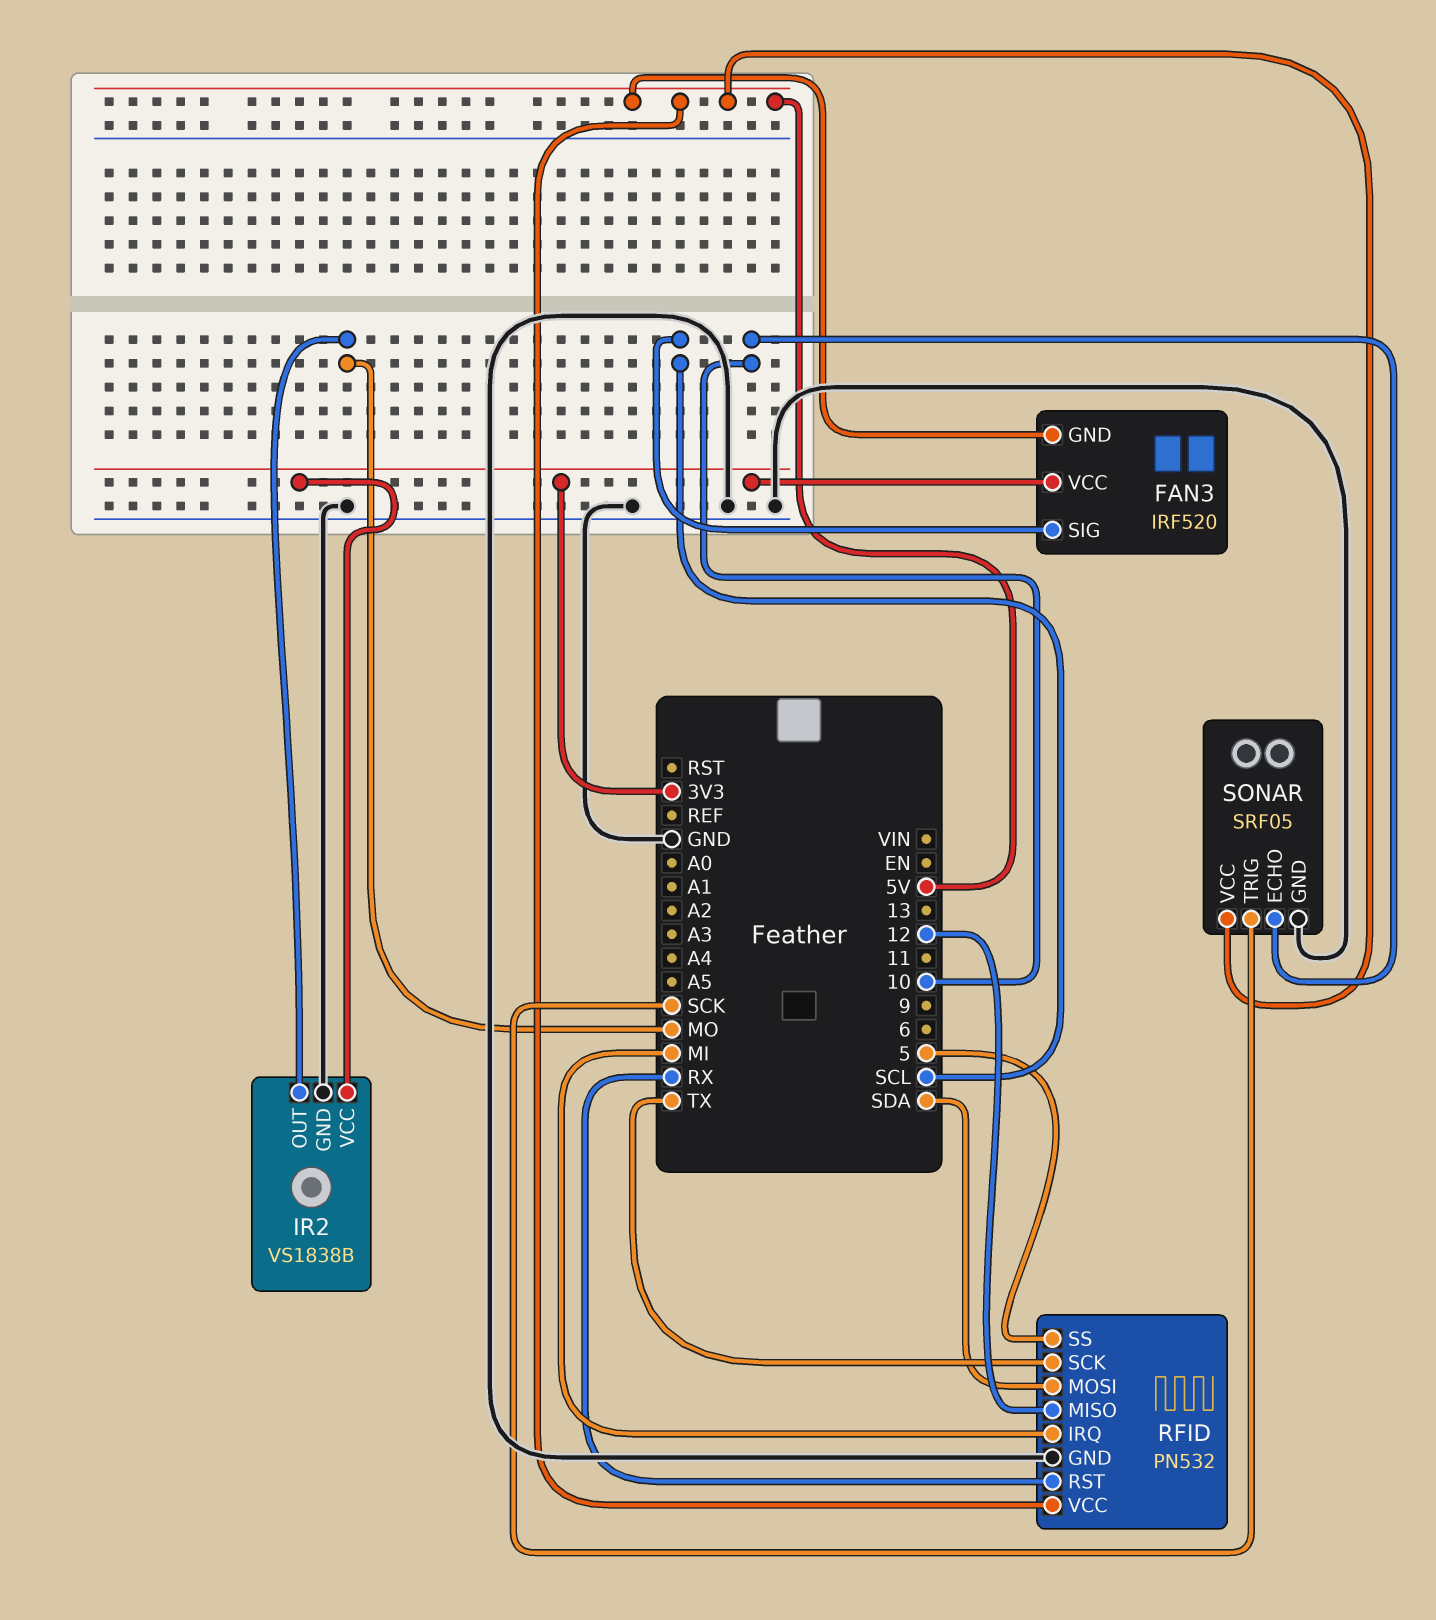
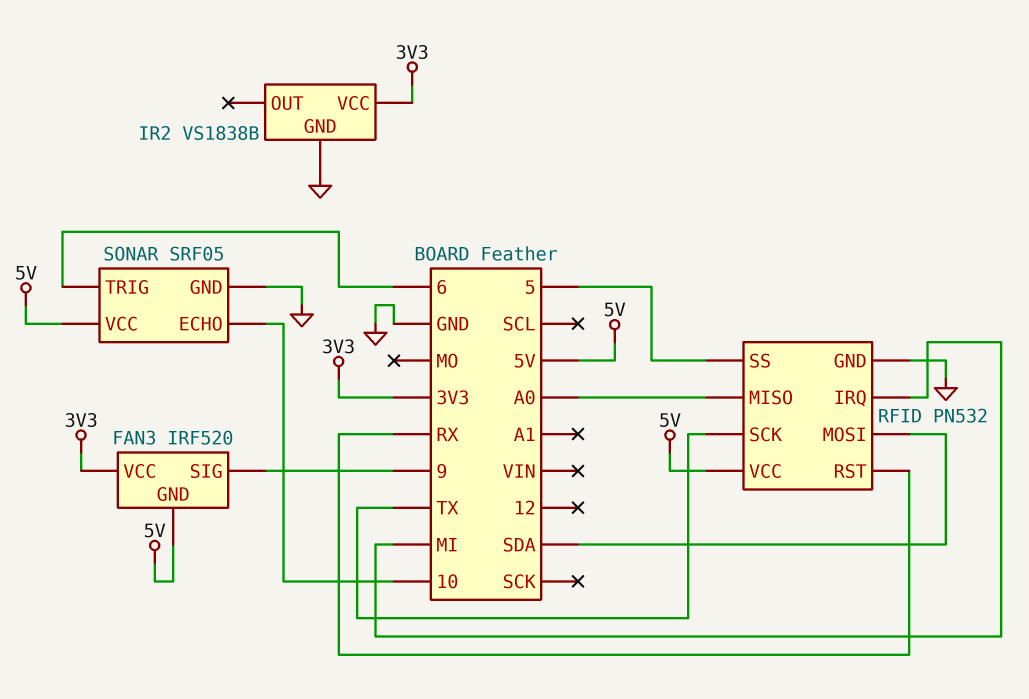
FAN3 pin SIG: SCL -> 9
IR2 pin OUT: MO -> none
RFID pin MISO: 12 -> A0
SONAR pin TRIG: SCK -> 6

